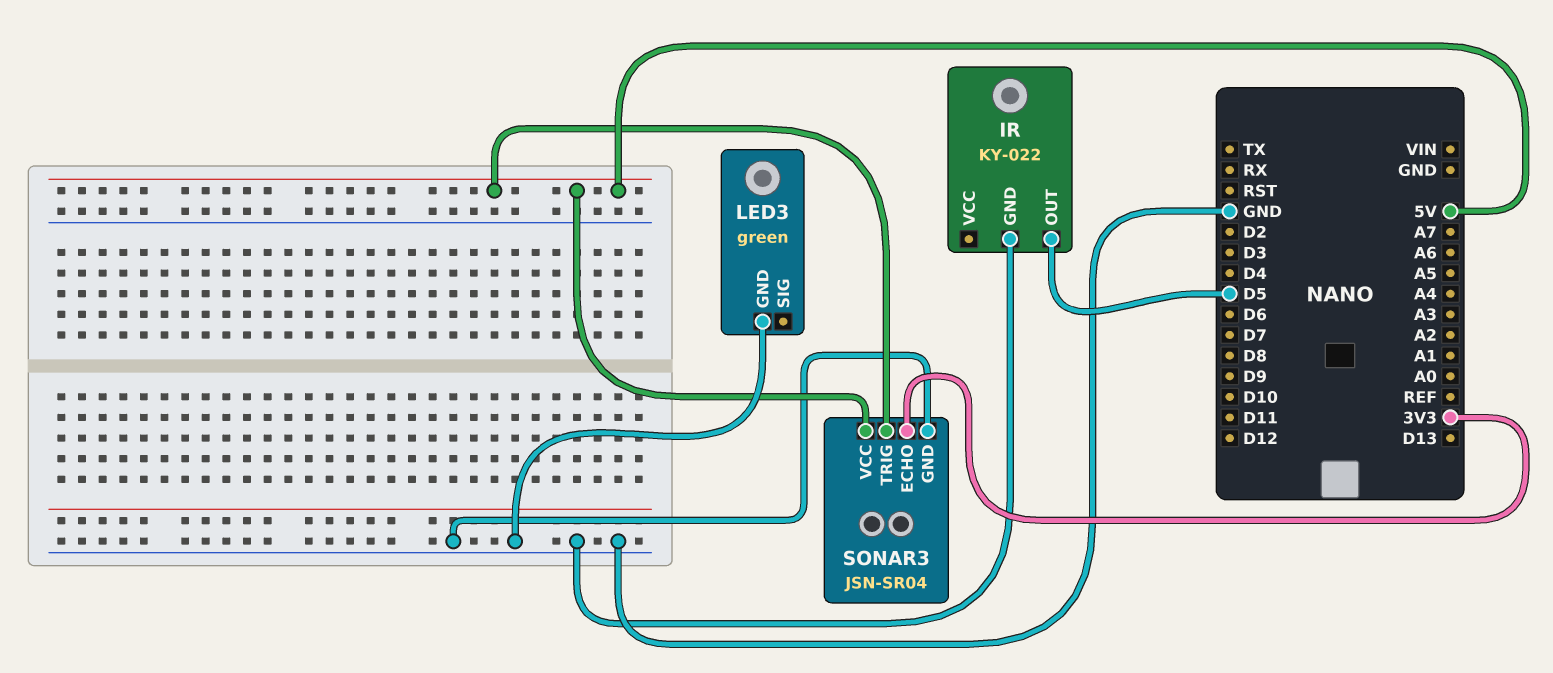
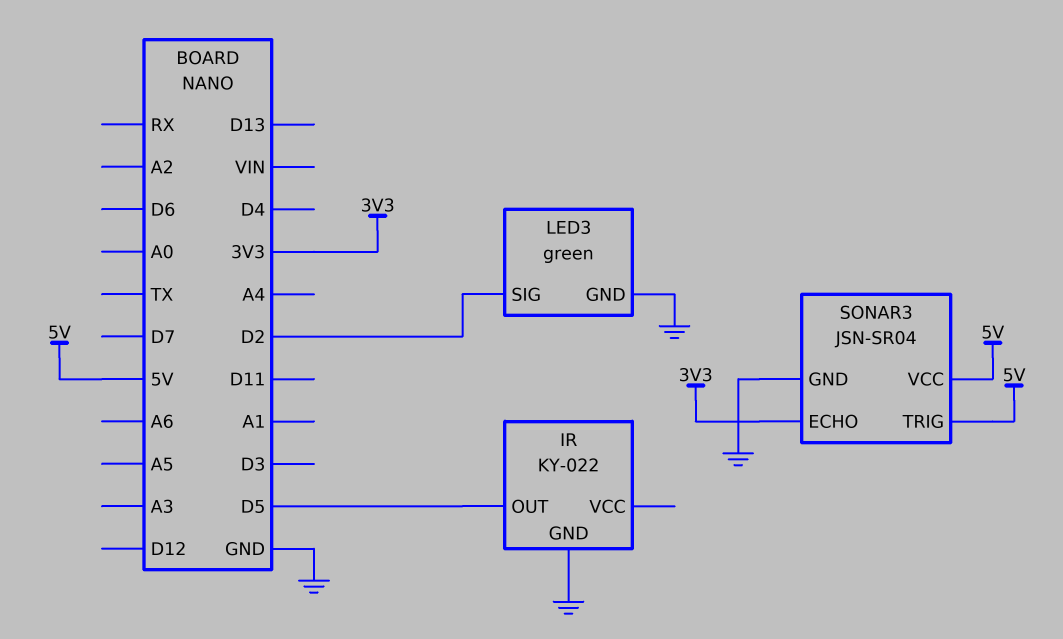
LED3 pin SIG: none -> D2

